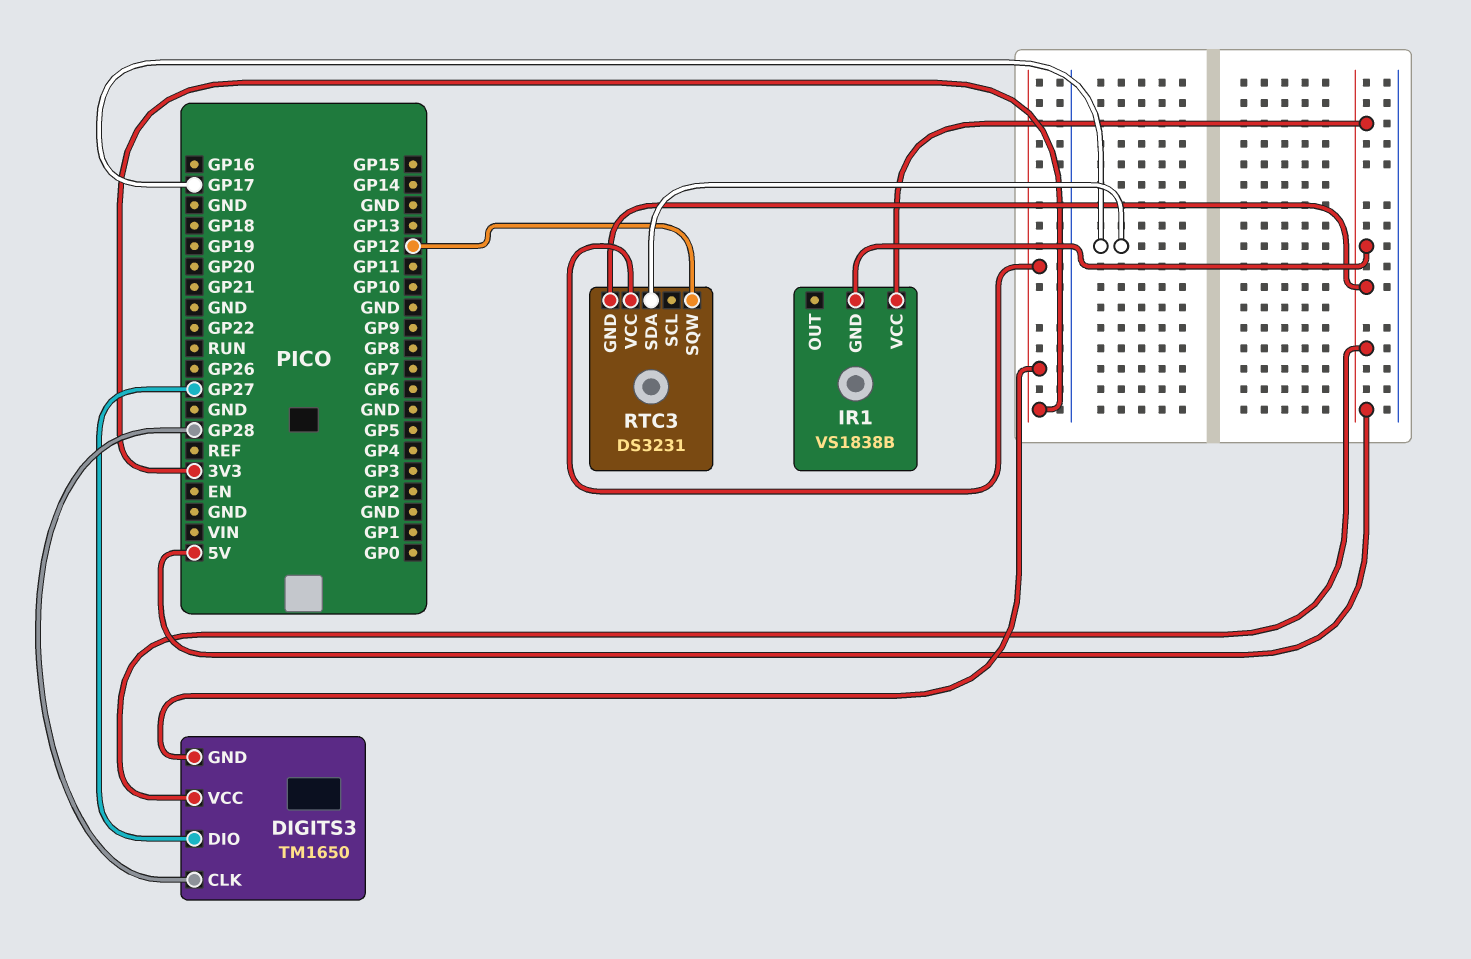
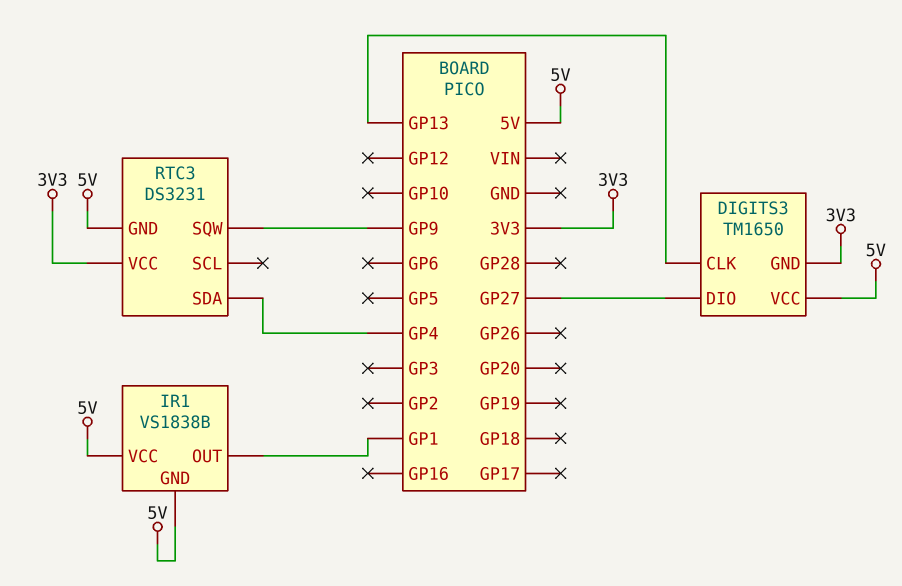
DIGITS3 pin CLK: GP28 -> GP13
IR1 pin OUT: none -> GP1
RTC3 pin SDA: GP17 -> GP4
RTC3 pin SQW: GP12 -> GP9

